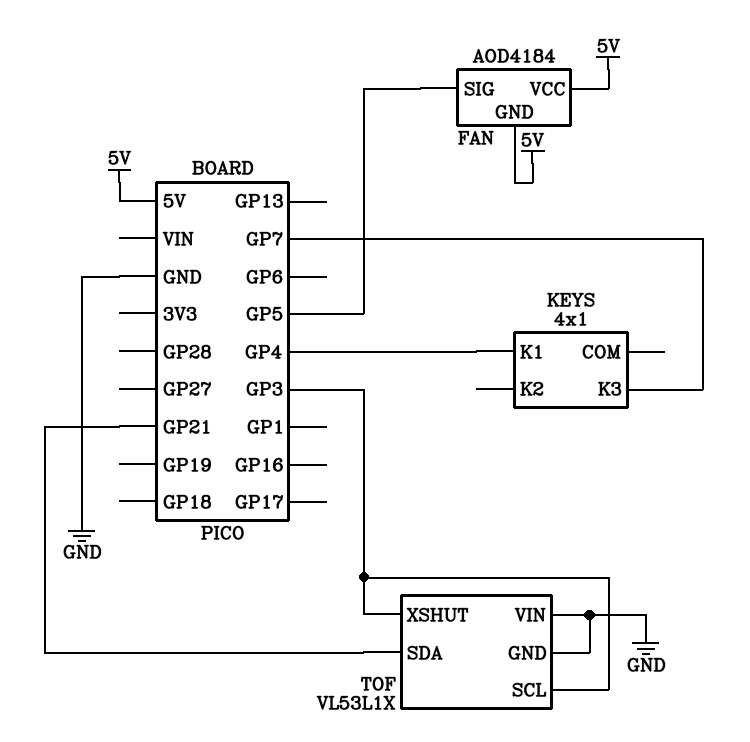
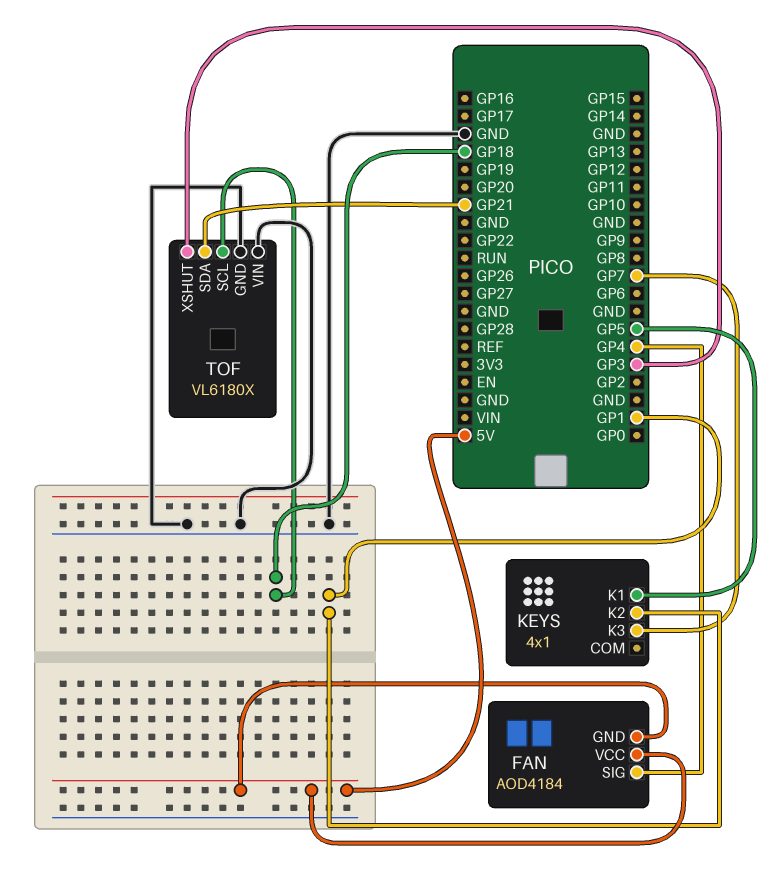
FAN pin SIG: GP5 -> GP4
KEYS pin K1: GP4 -> GP5
KEYS pin K2: none -> GP1
TOF: VL53L1X -> VL6180X
TOF pin SCL: GP3 -> GP18

